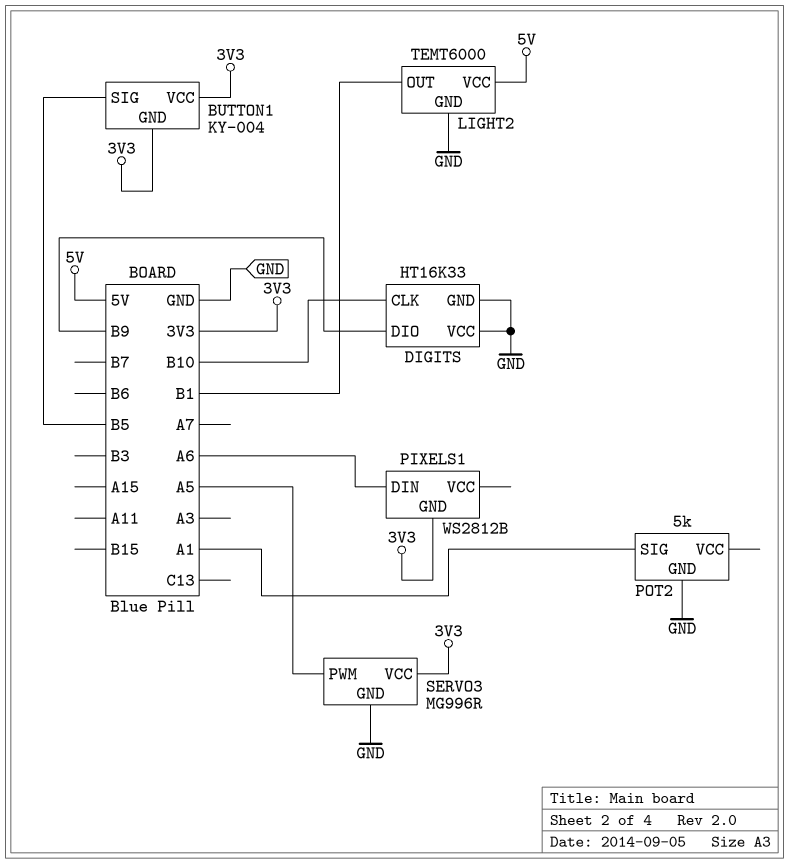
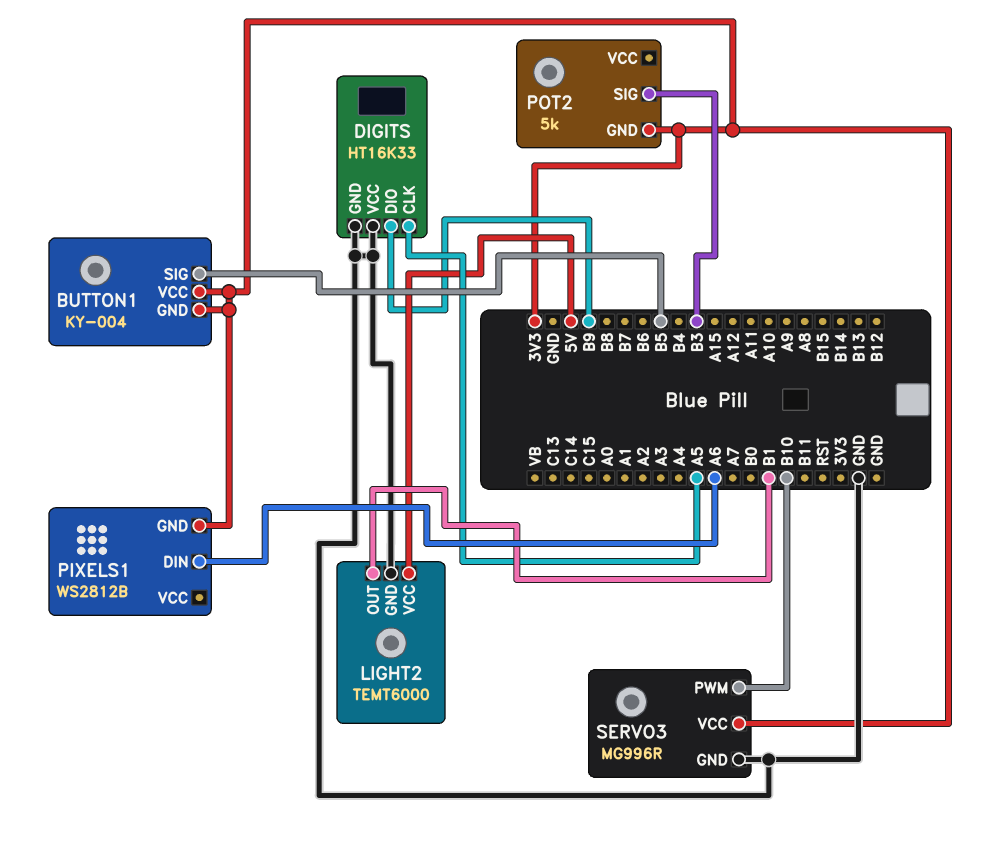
DIGITS pin CLK: B10 -> A5
POT2 pin GND: GND -> 3V3
POT2 pin SIG: A1 -> B3
SERVO3 pin PWM: A5 -> B10

